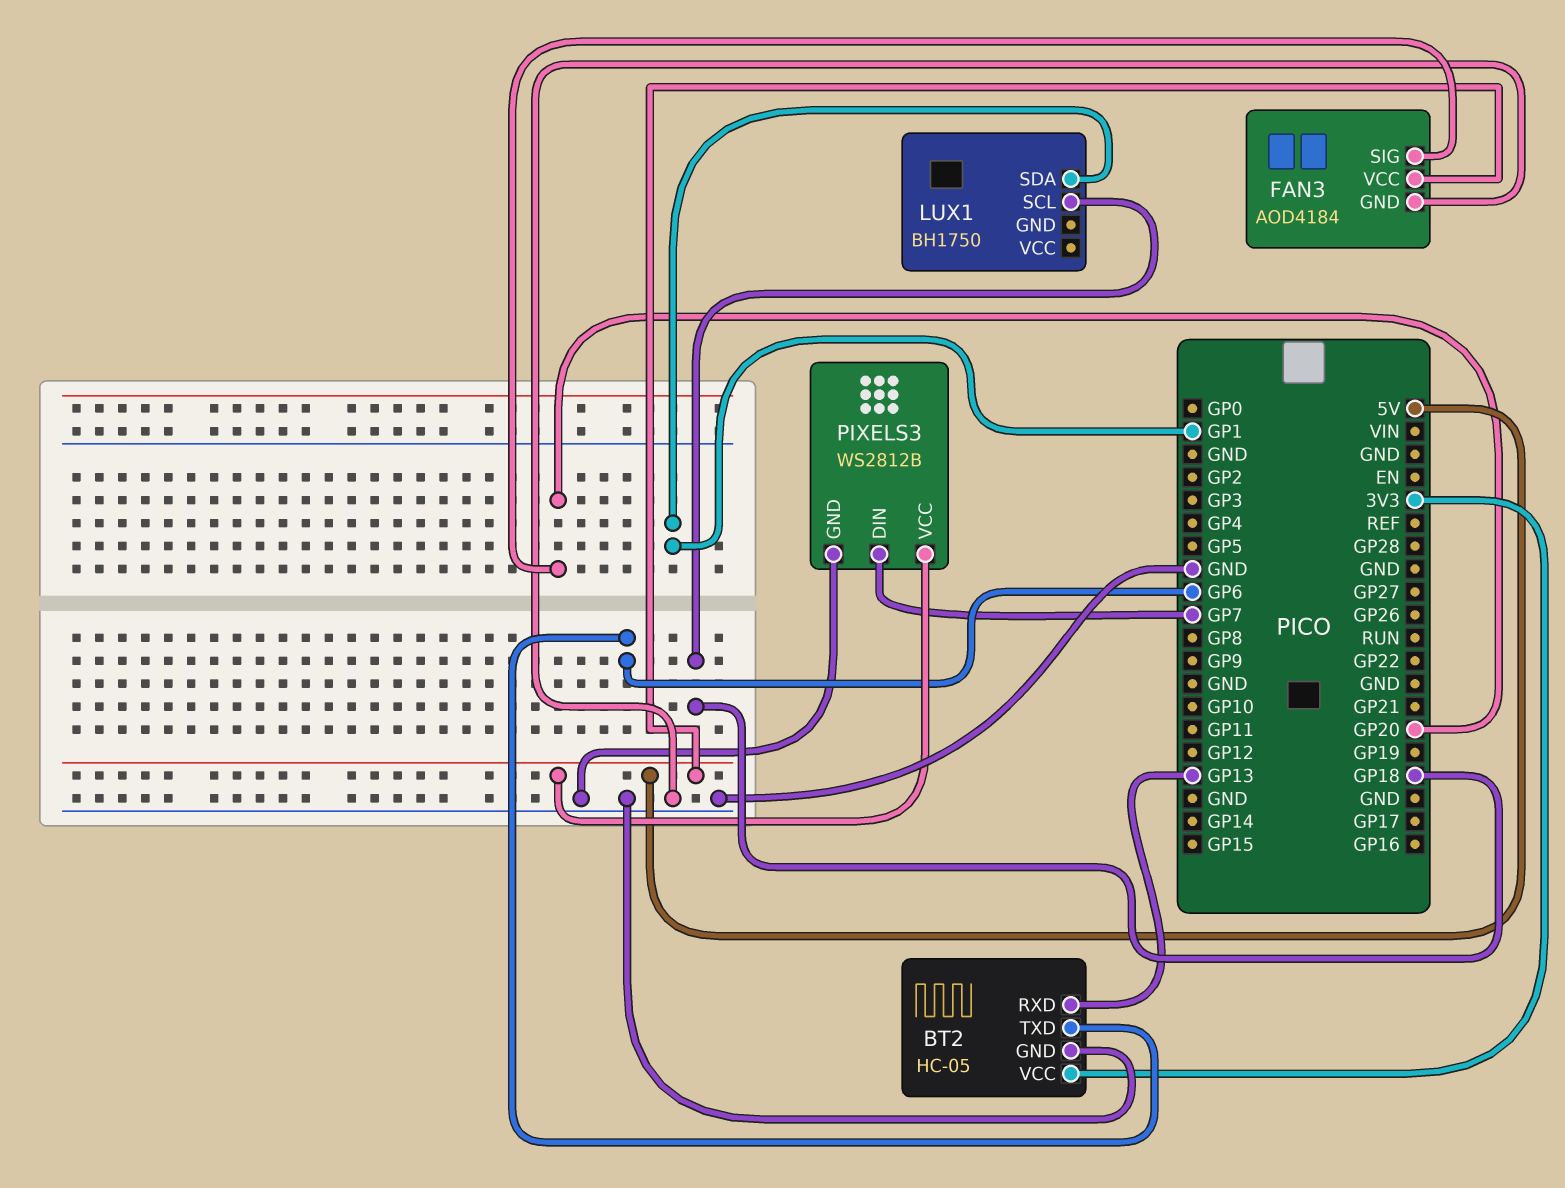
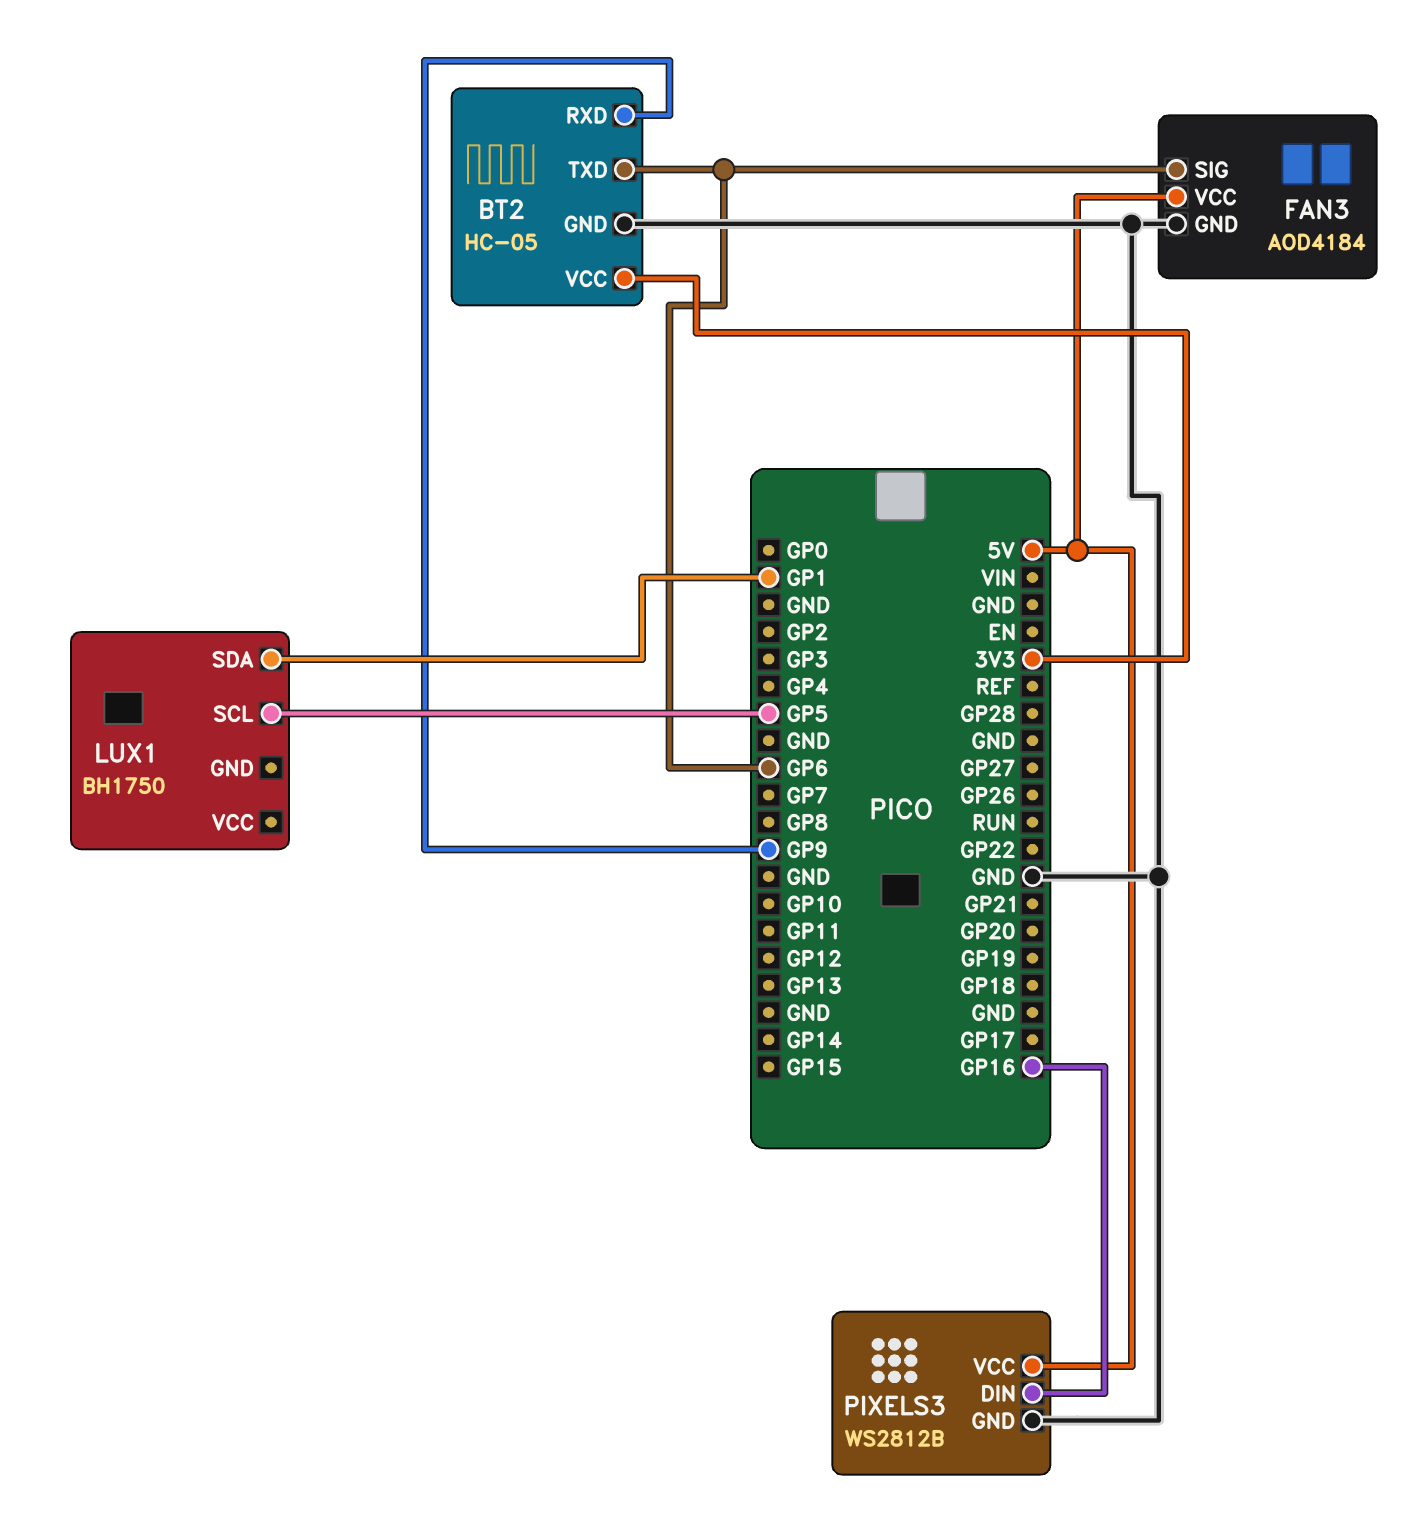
BT2 pin RXD: GP13 -> GP9
FAN3 pin SIG: GP20 -> GP6
LUX1 pin SCL: GP18 -> GP5
PIXELS3 pin DIN: GP7 -> GP16

